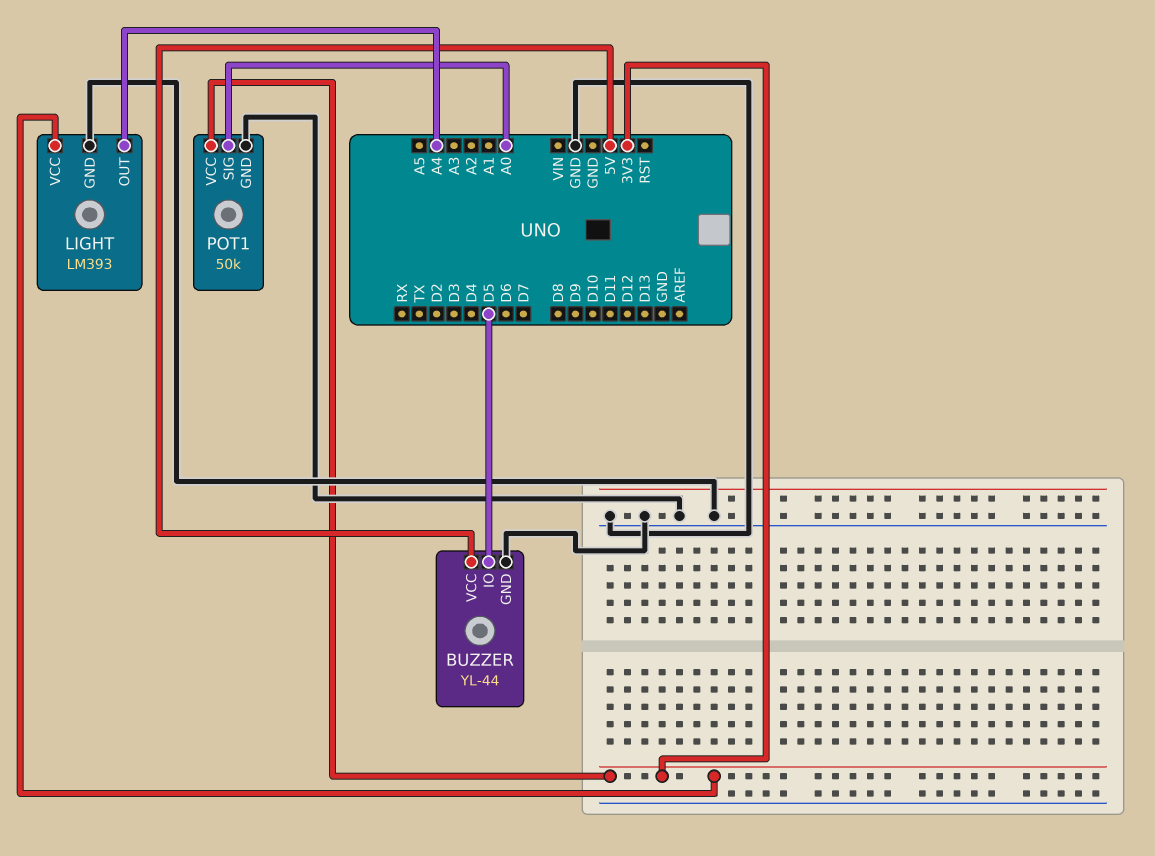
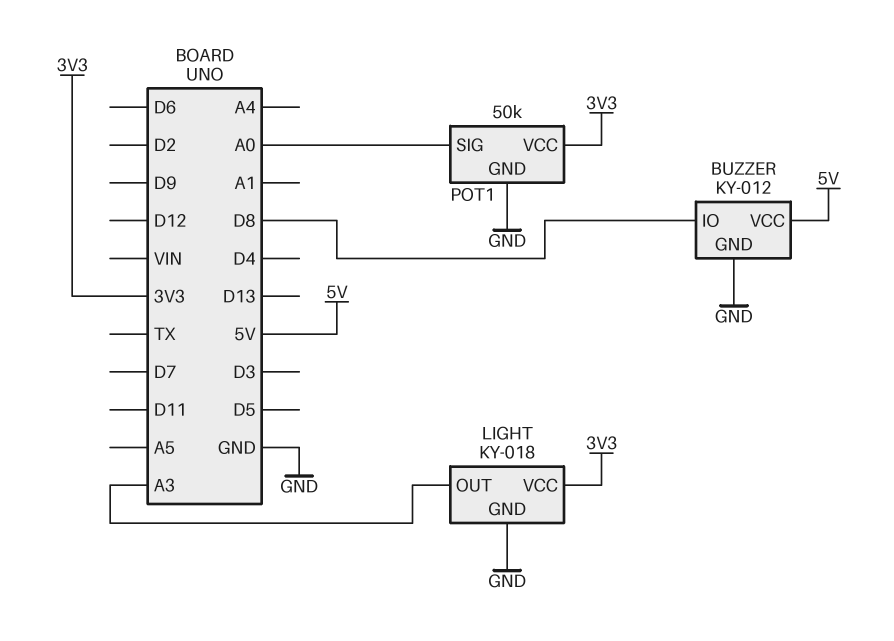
BUZZER: YL-44 -> KY-012
BUZZER pin IO: D5 -> D8
LIGHT: LM393 -> KY-018
LIGHT pin OUT: A4 -> A3

